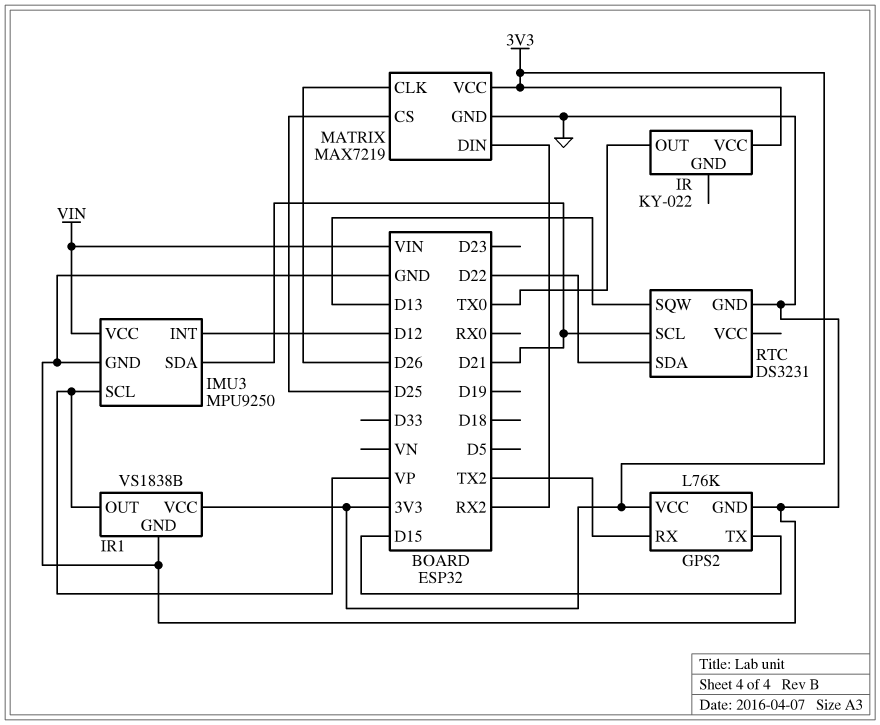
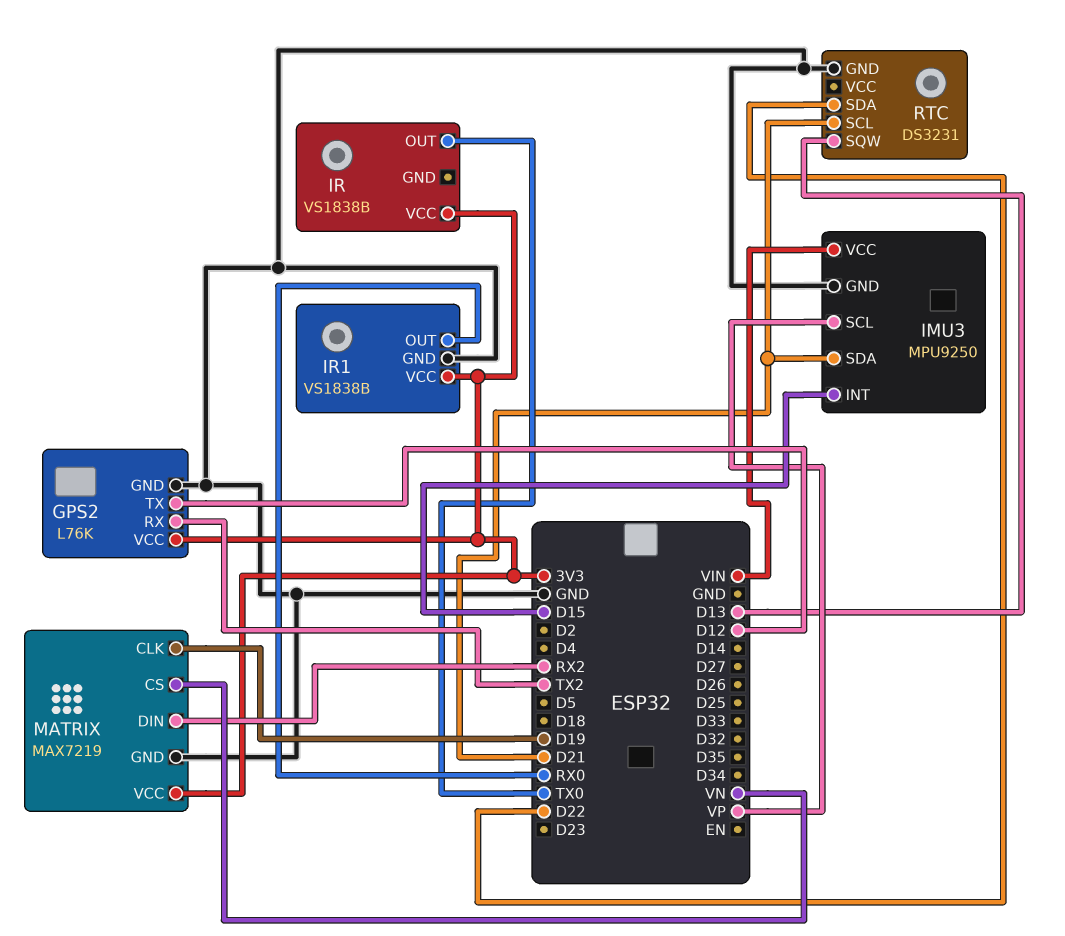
GPS2 pin TX: D15 -> D12
IMU3 pin INT: D12 -> D15
IR: KY-022 -> VS1838B
IR1 pin OUT: VP -> RX0
MATRIX pin CLK: D26 -> D19
MATRIX pin CS: D25 -> VN

